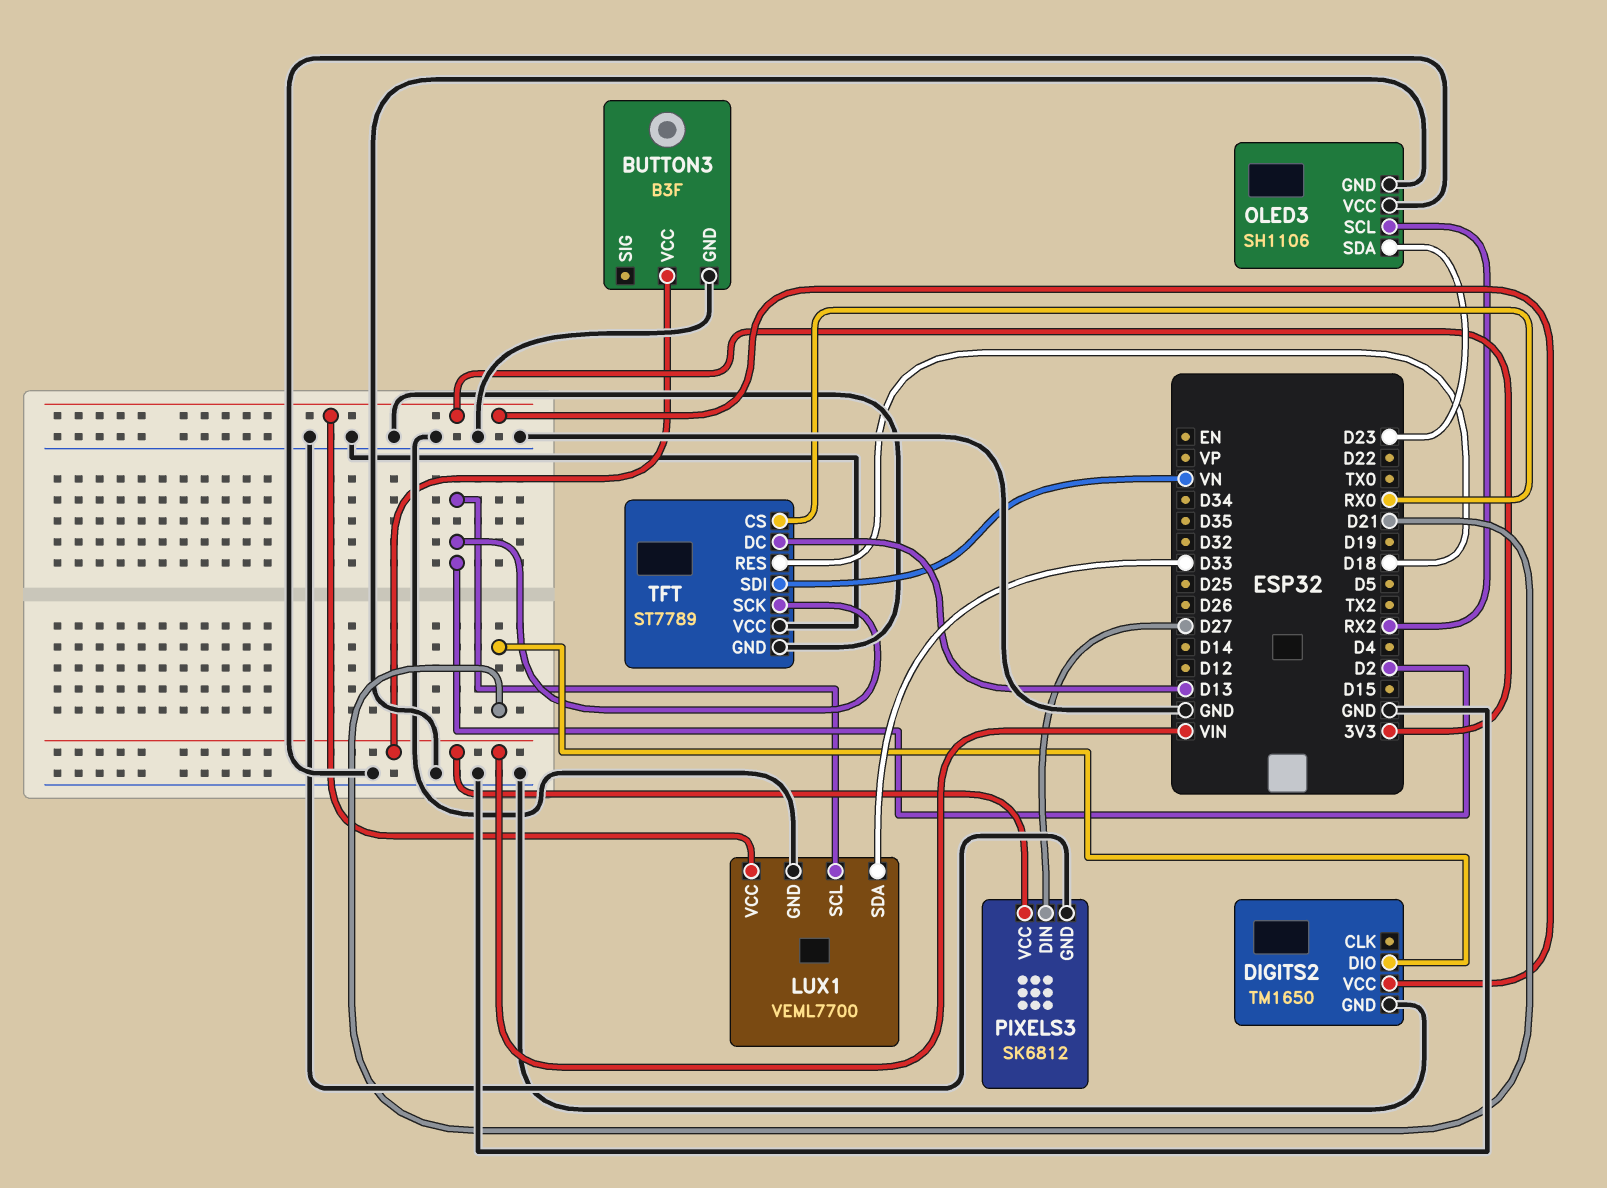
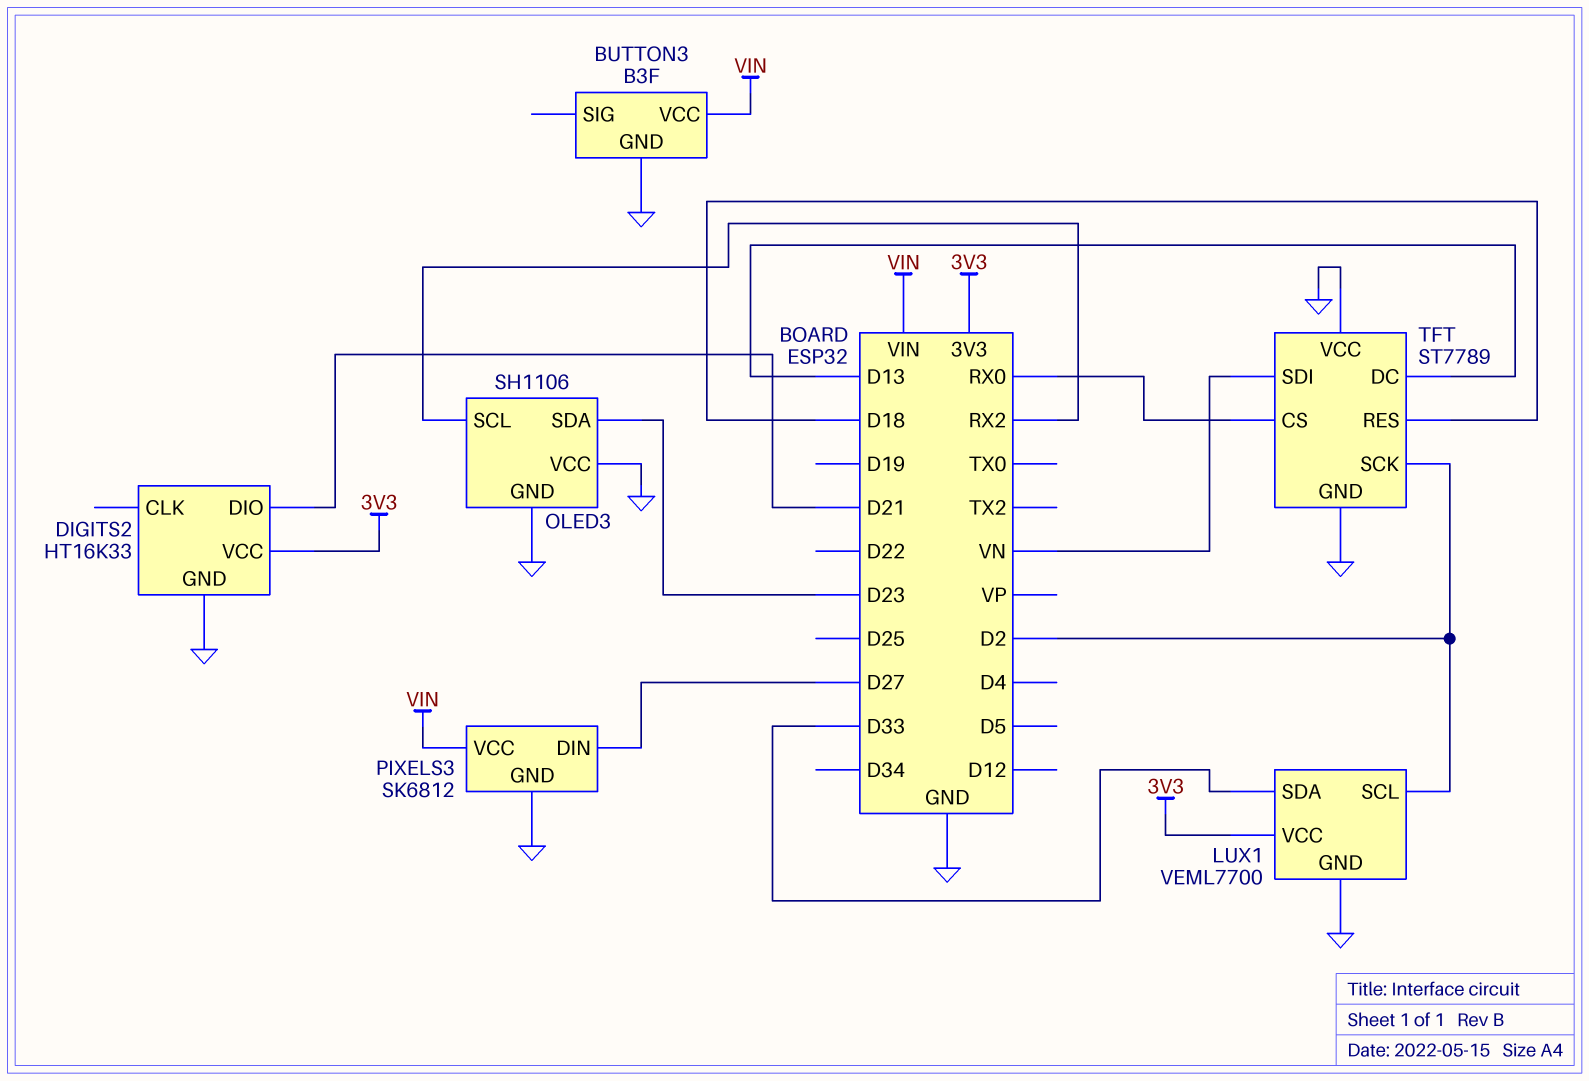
DIGITS2: TM1650 -> HT16K33

